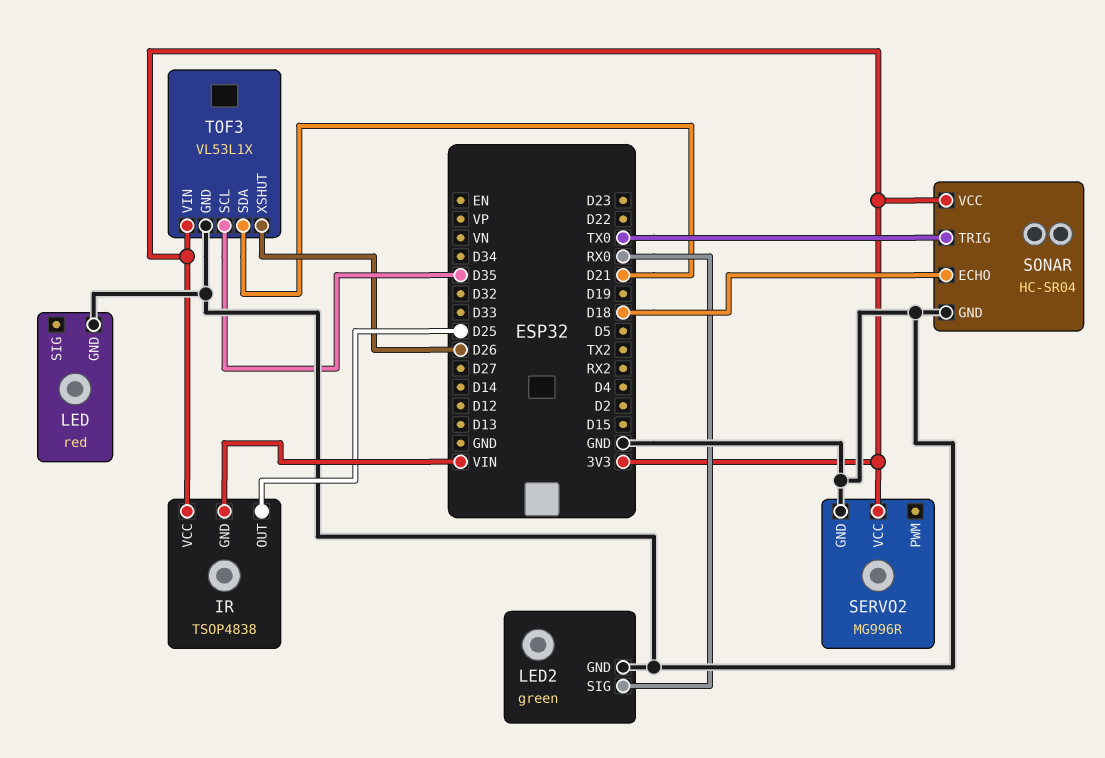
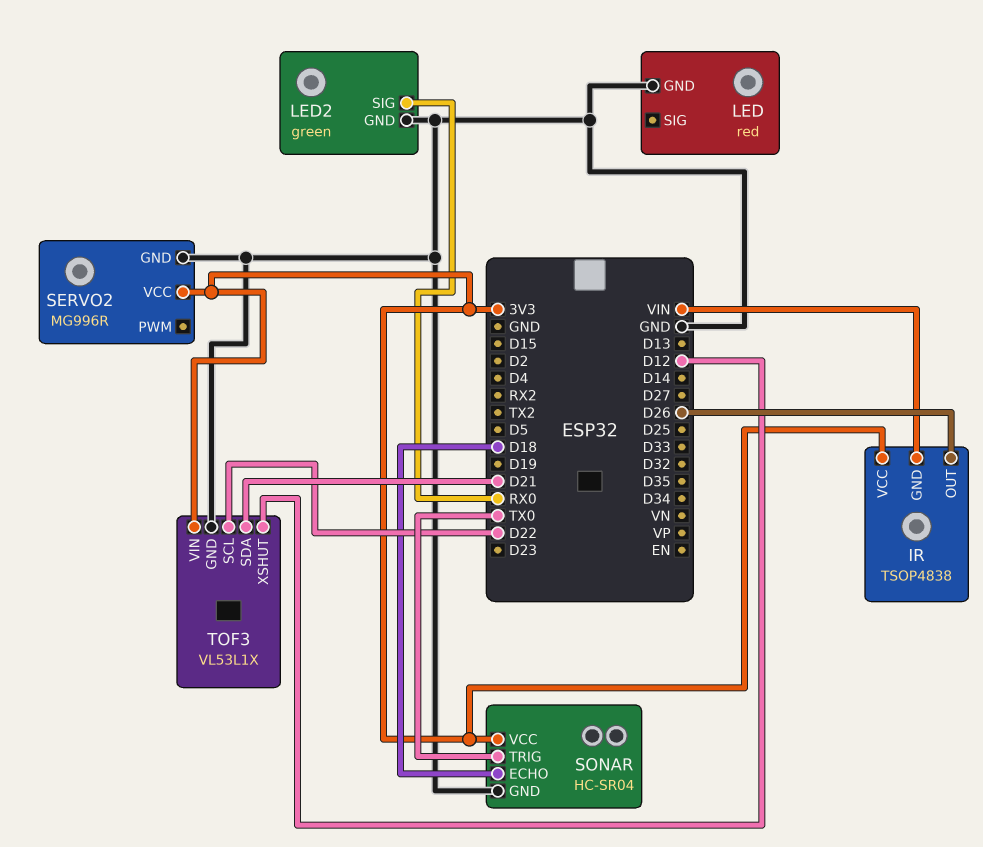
IR pin OUT: D25 -> D26
TOF3 pin SCL: D35 -> D22
TOF3 pin XSHUT: D26 -> D12

